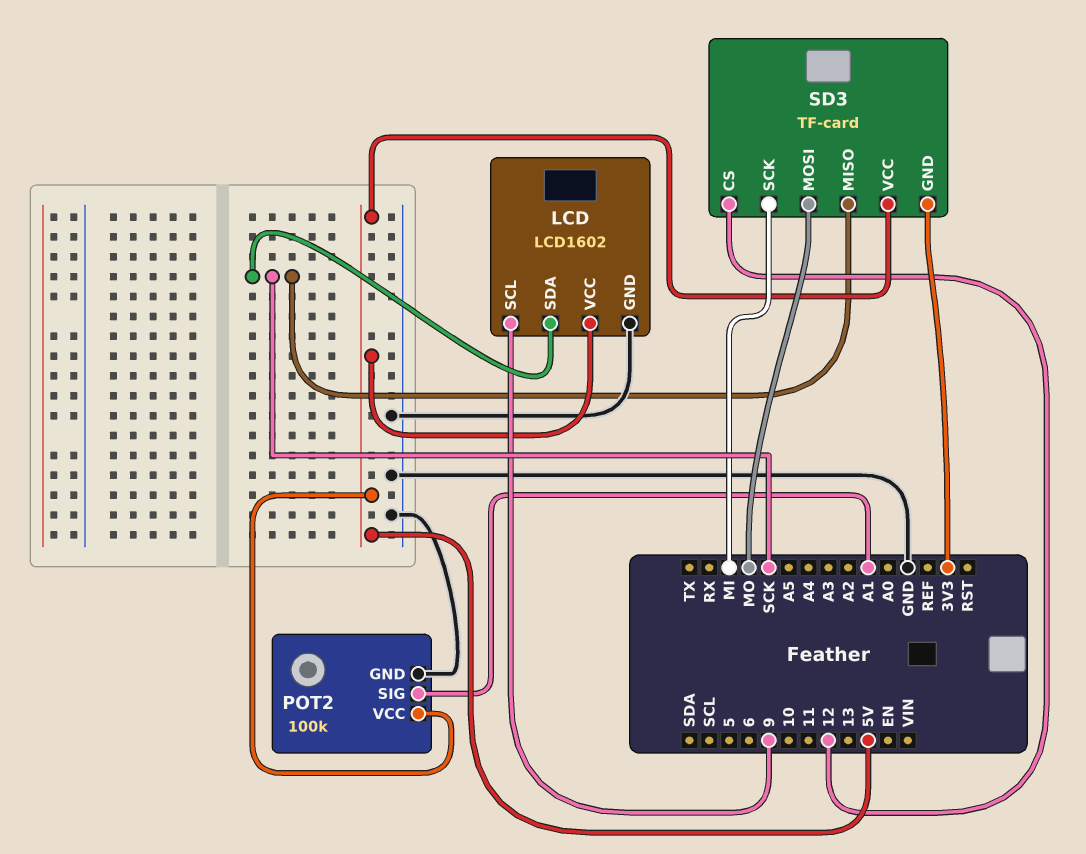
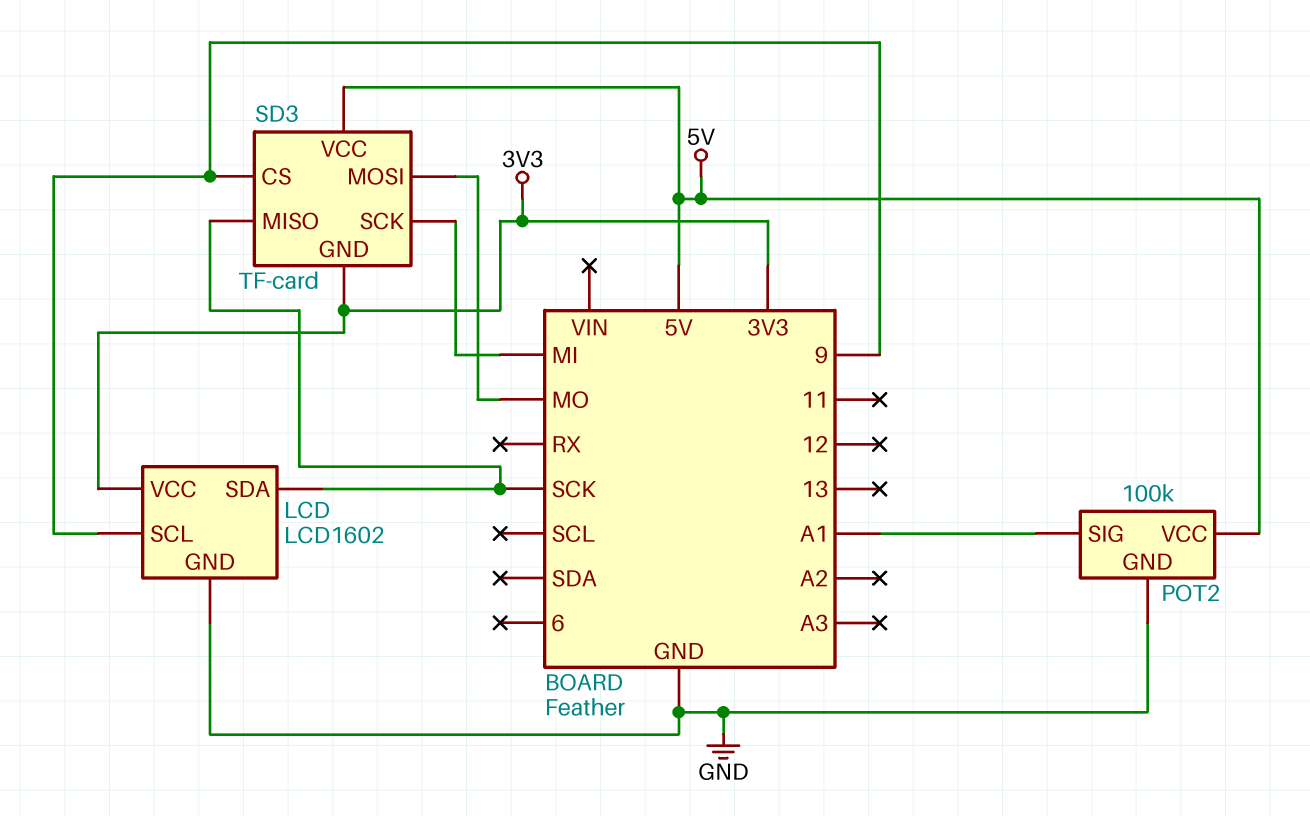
LCD pin VCC: 5V -> 3V3
SD3 pin CS: 12 -> 9

